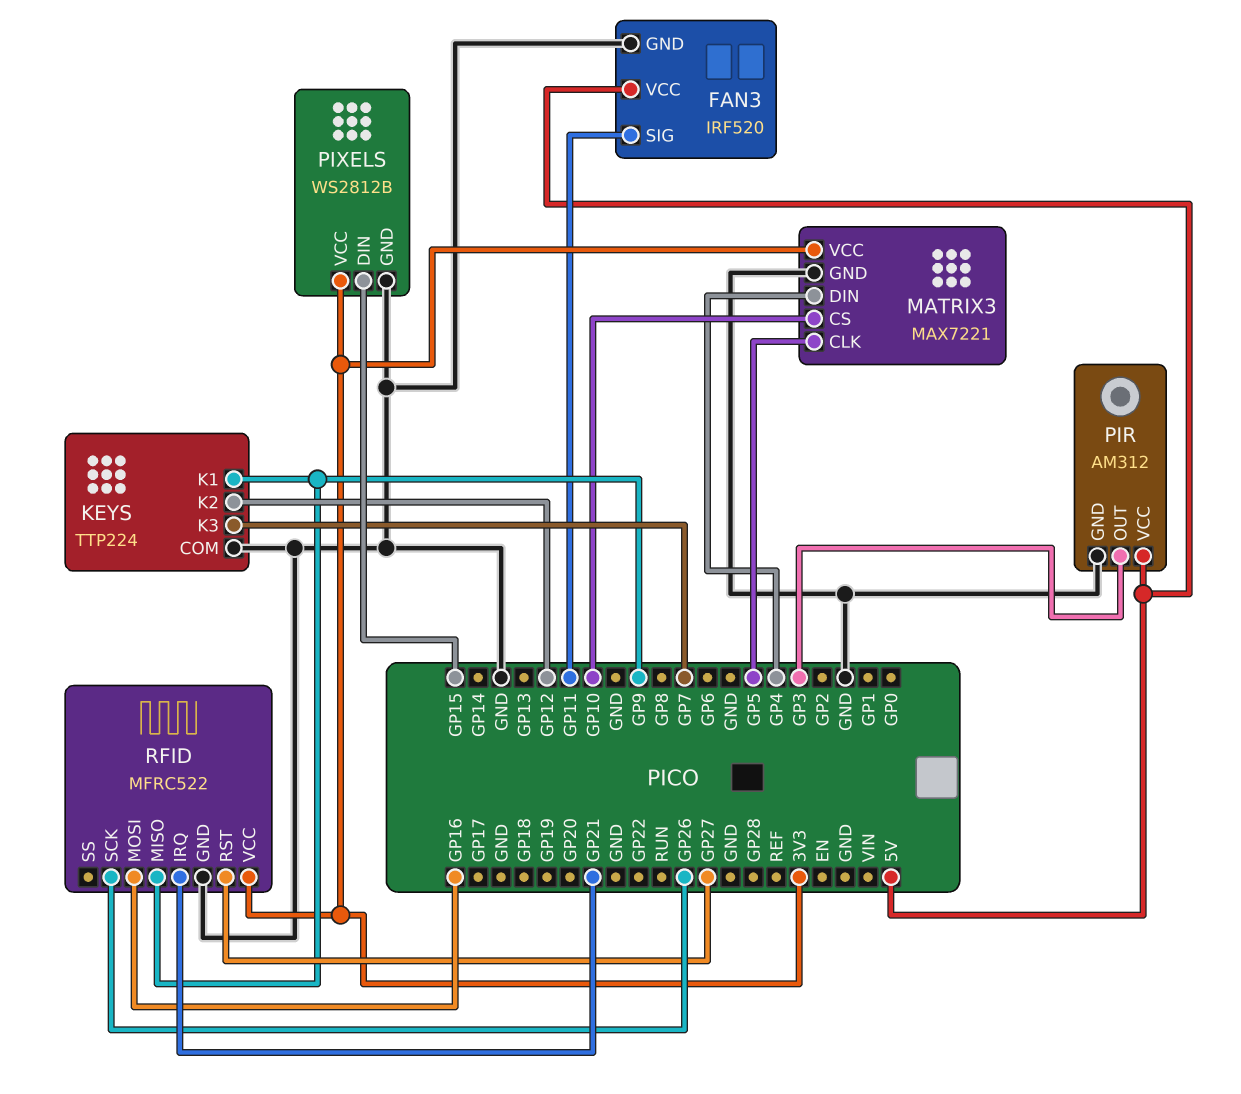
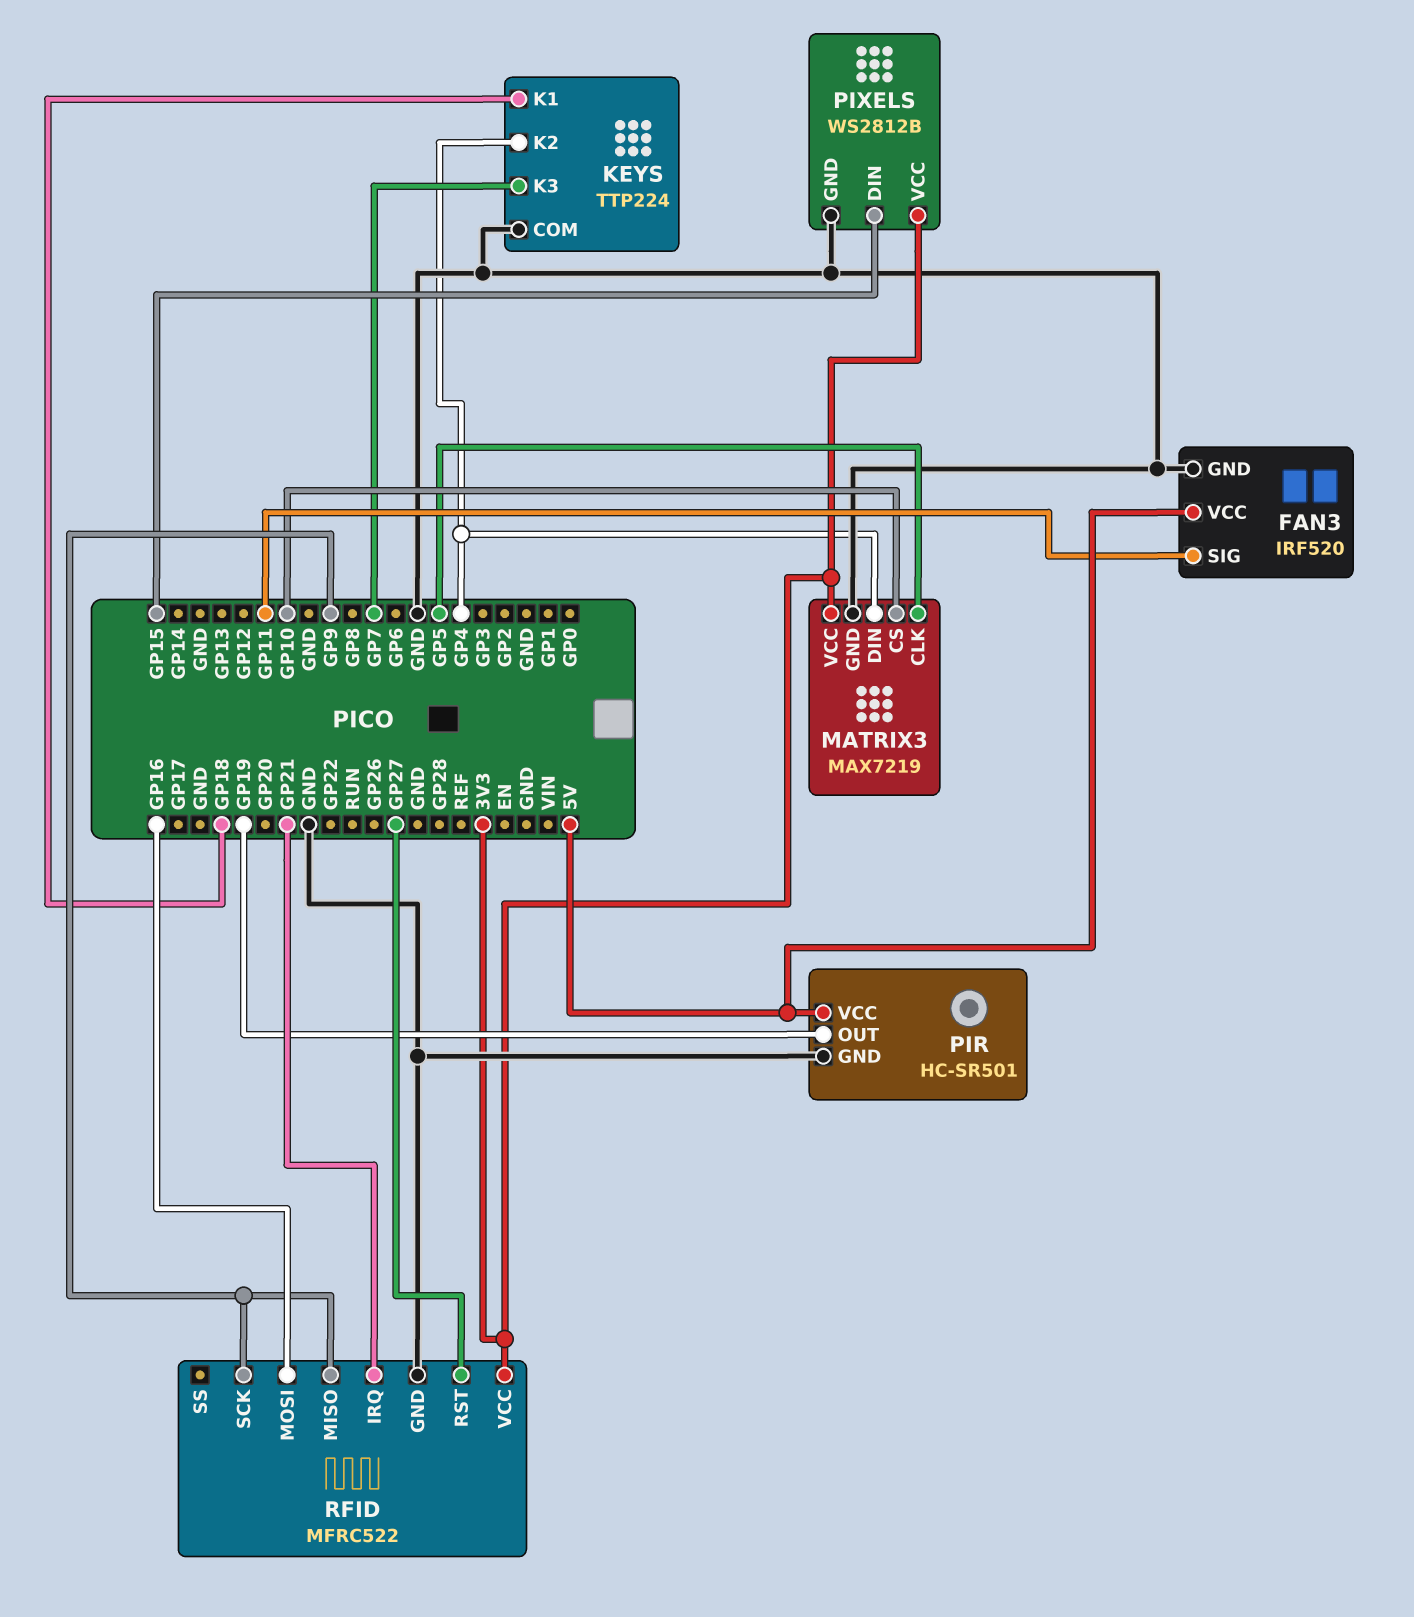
KEYS pin K1: GP9 -> GP18
KEYS pin K2: GP12 -> GP4
MATRIX3: MAX7221 -> MAX7219
PIR: AM312 -> HC-SR501
PIR pin OUT: GP3 -> GP19
RFID pin SCK: GP26 -> GP9

